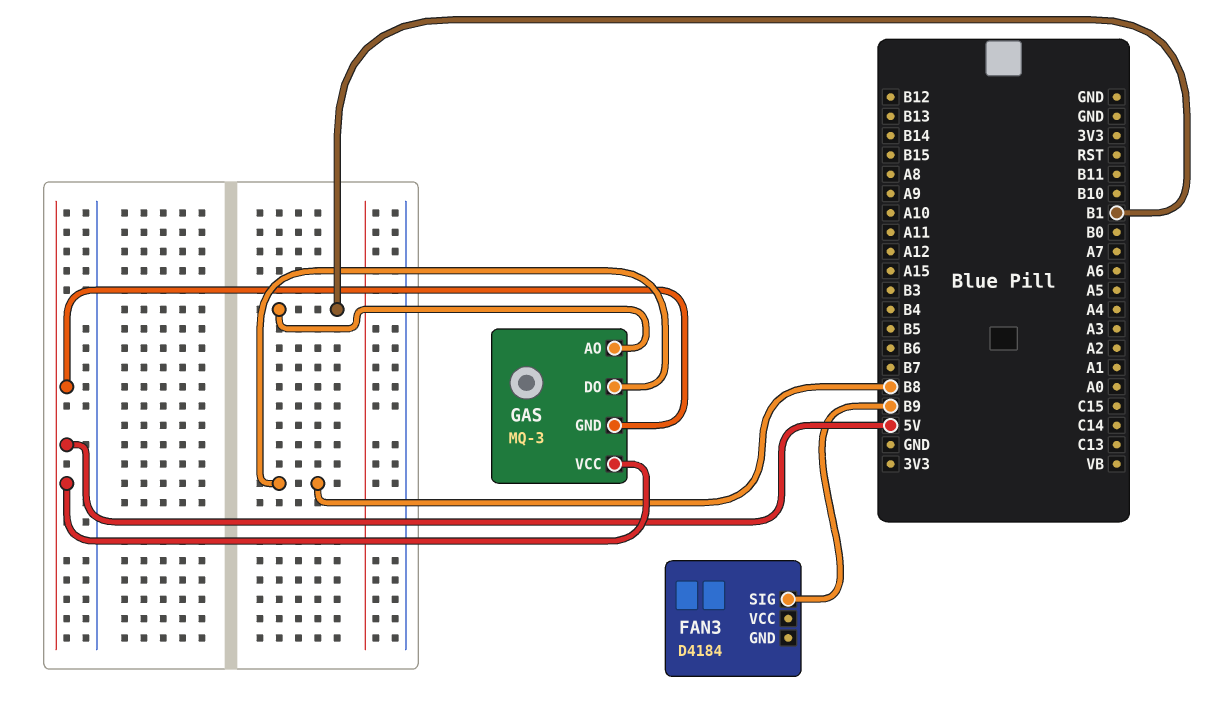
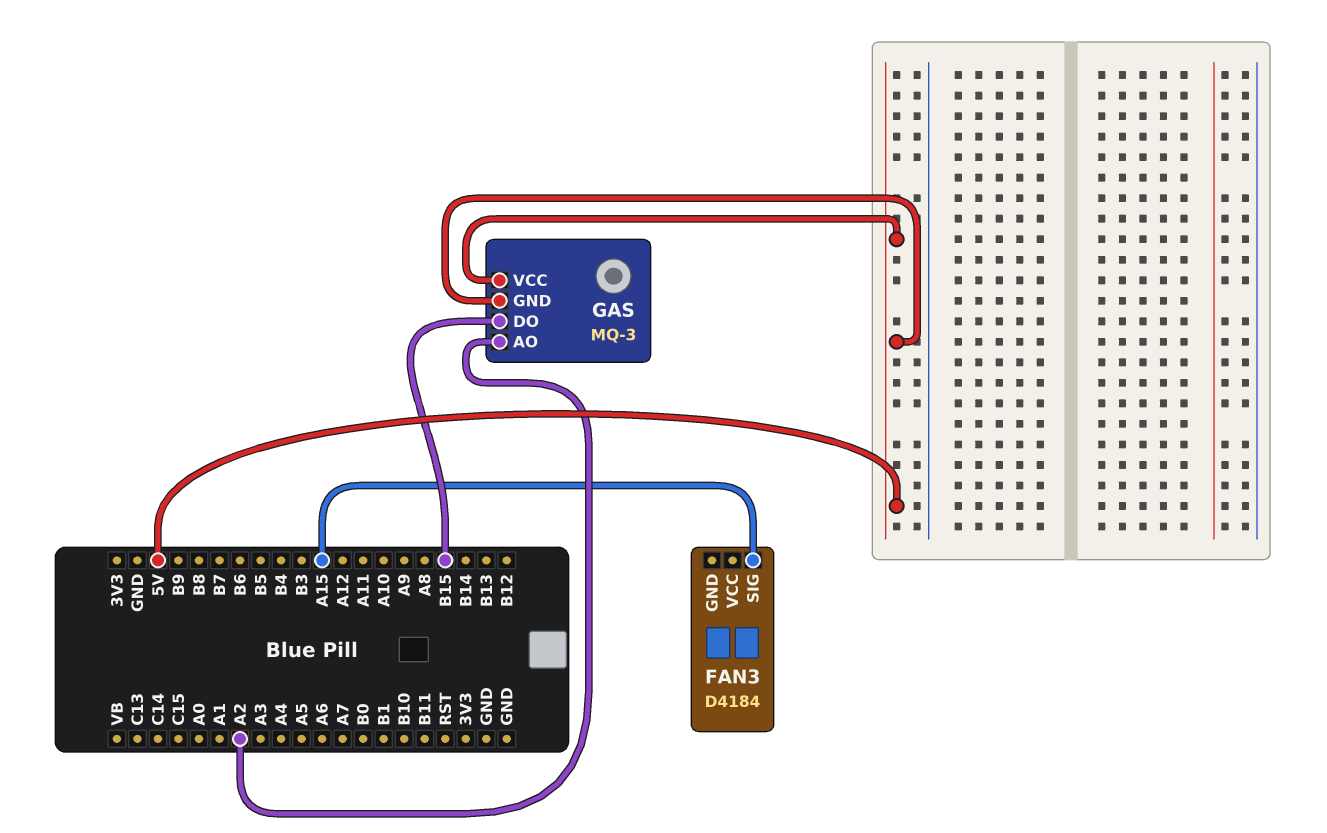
FAN3 pin SIG: B9 -> A15
GAS pin AO: B1 -> A2
GAS pin DO: B8 -> B15

